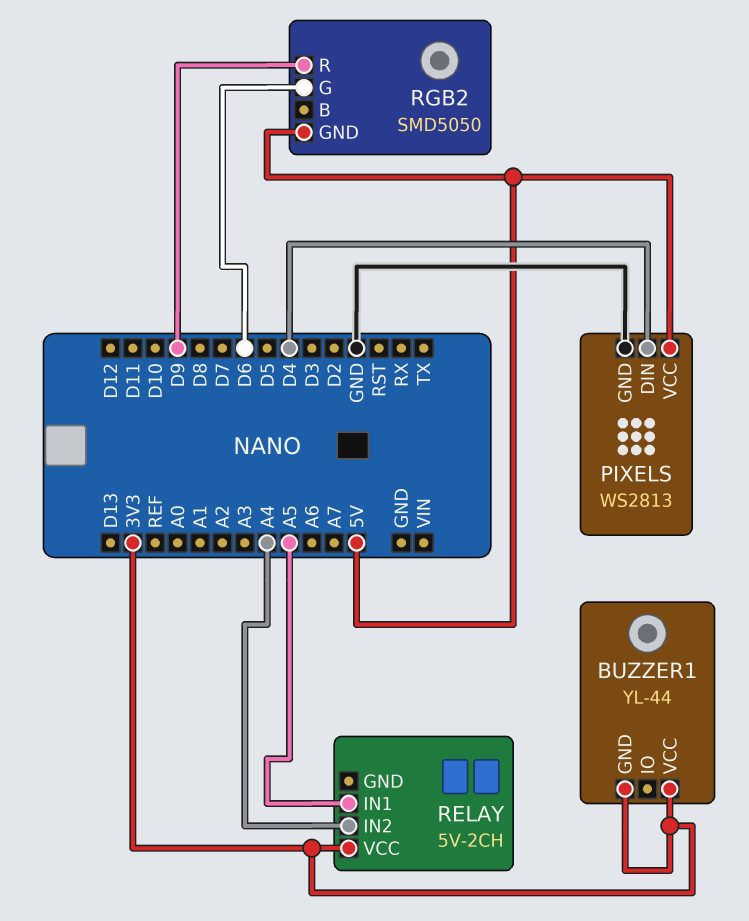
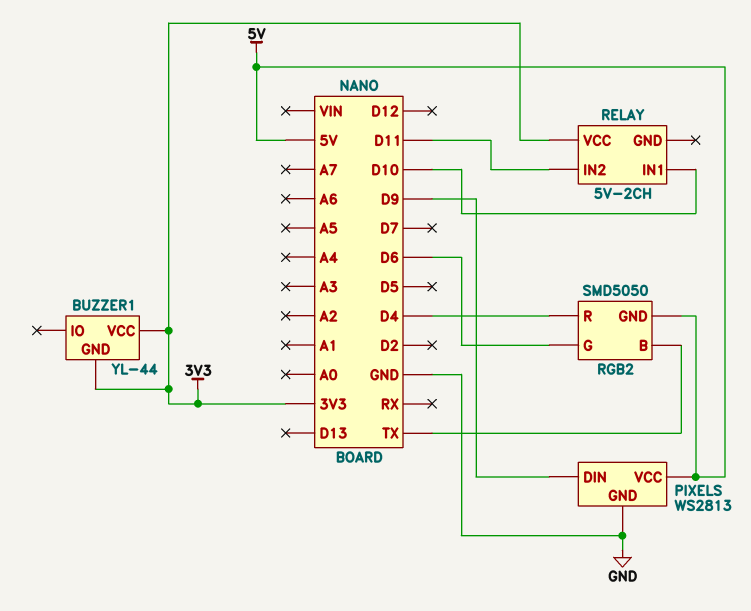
PIXELS pin DIN: D4 -> D9
RELAY pin IN1: A5 -> D10
RELAY pin IN2: A4 -> D11
RGB2 pin B: none -> TX
RGB2 pin R: D9 -> D4

